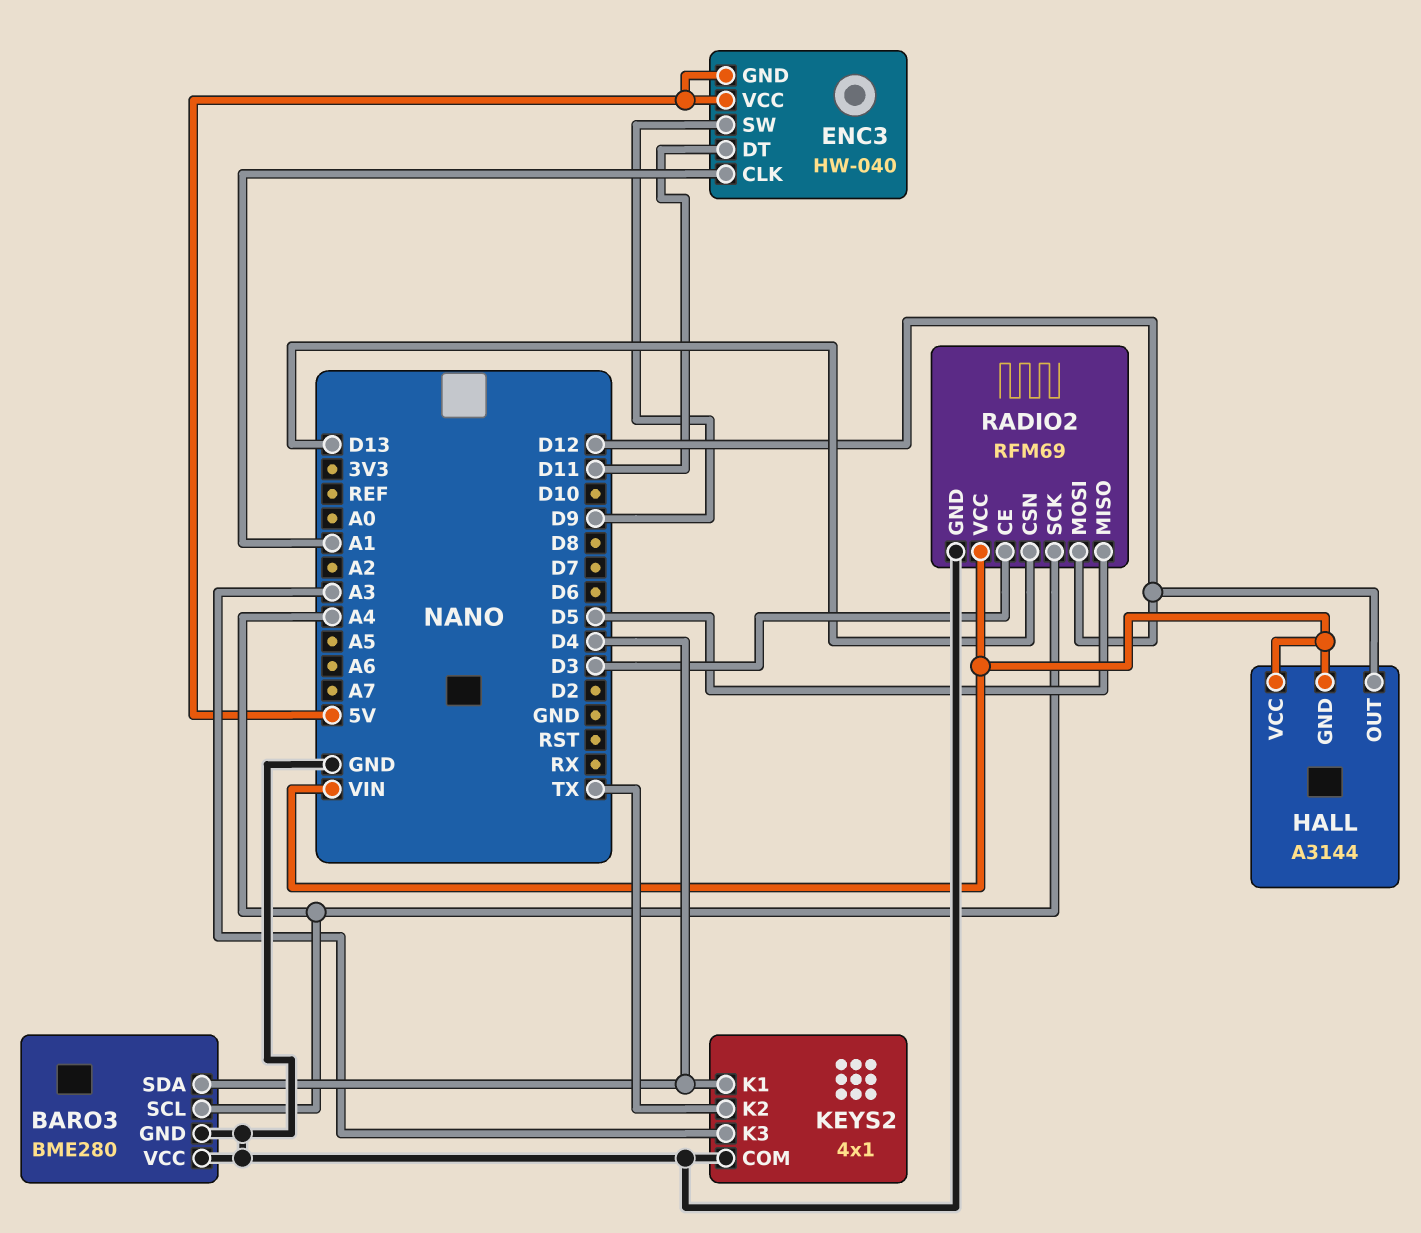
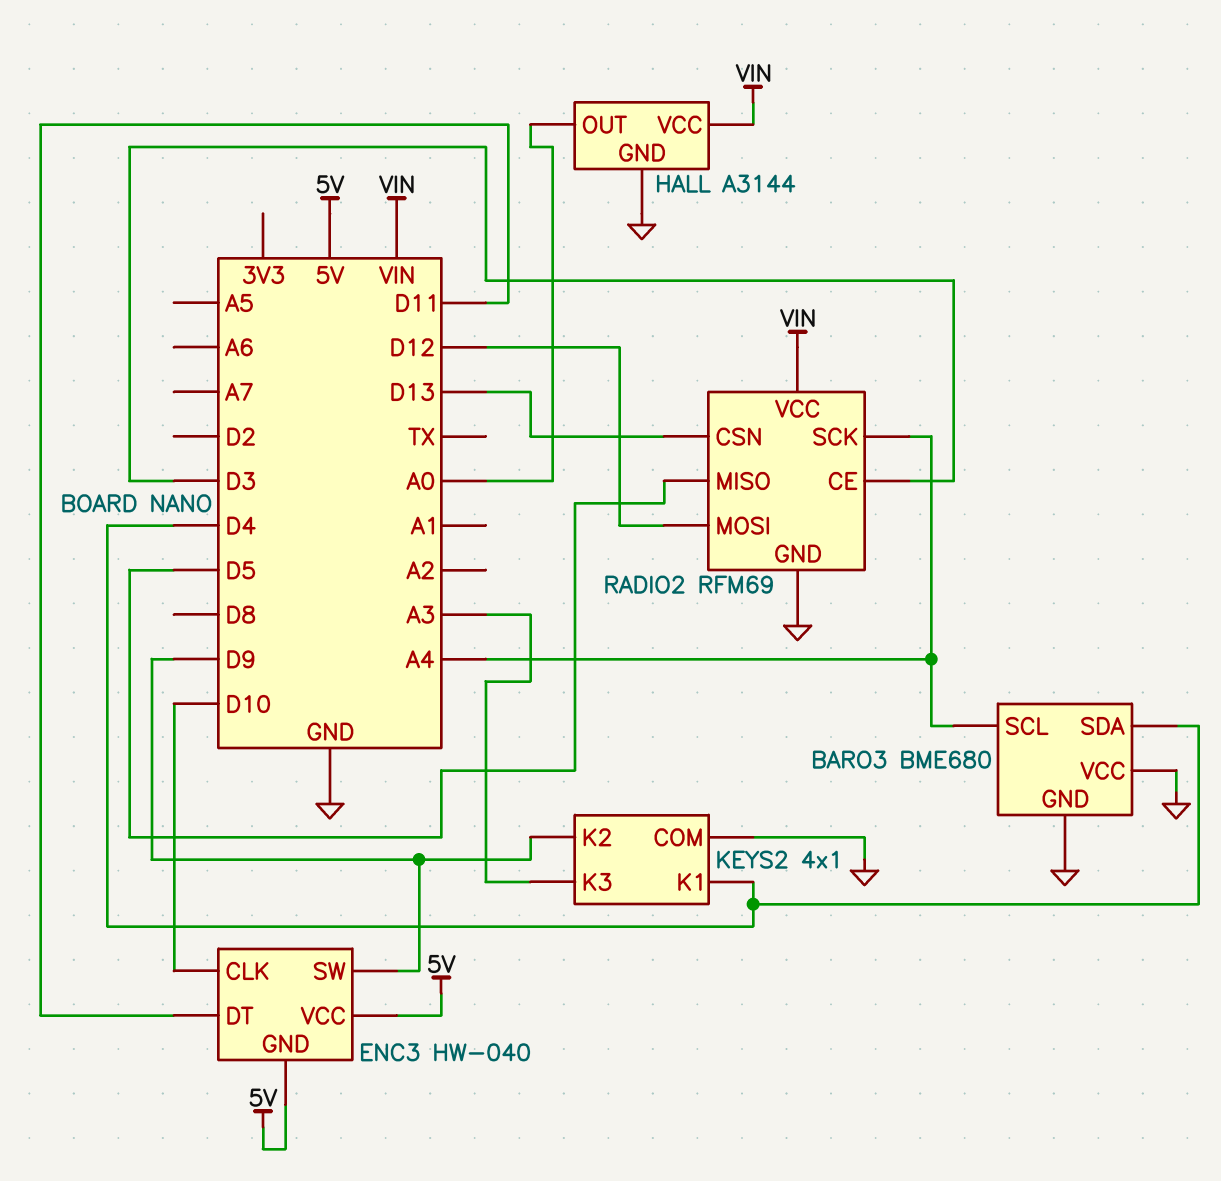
BARO3: BME280 -> BME680
ENC3 pin CLK: A1 -> D10
HALL pin GND: VIN -> GND
HALL pin OUT: D12 -> A0
KEYS2 pin K2: TX -> D9

